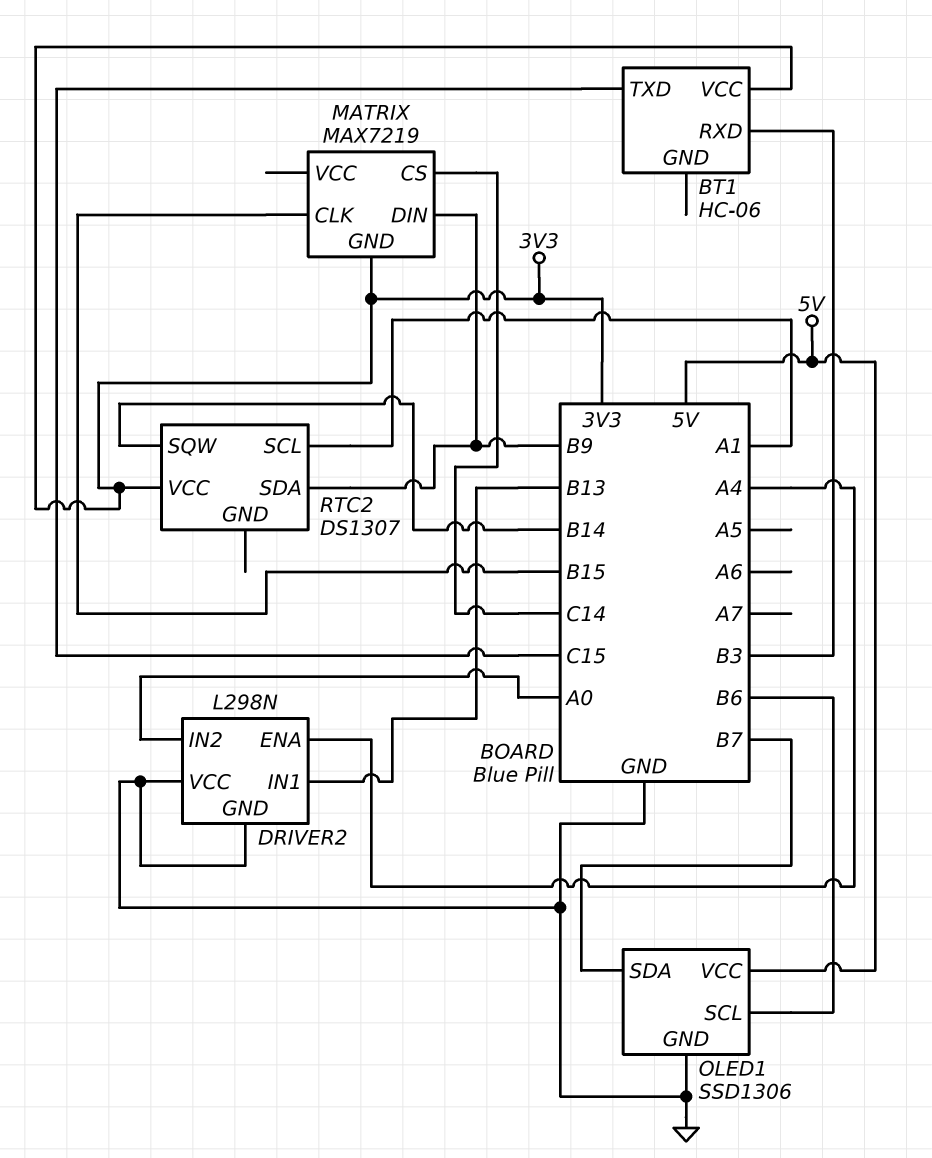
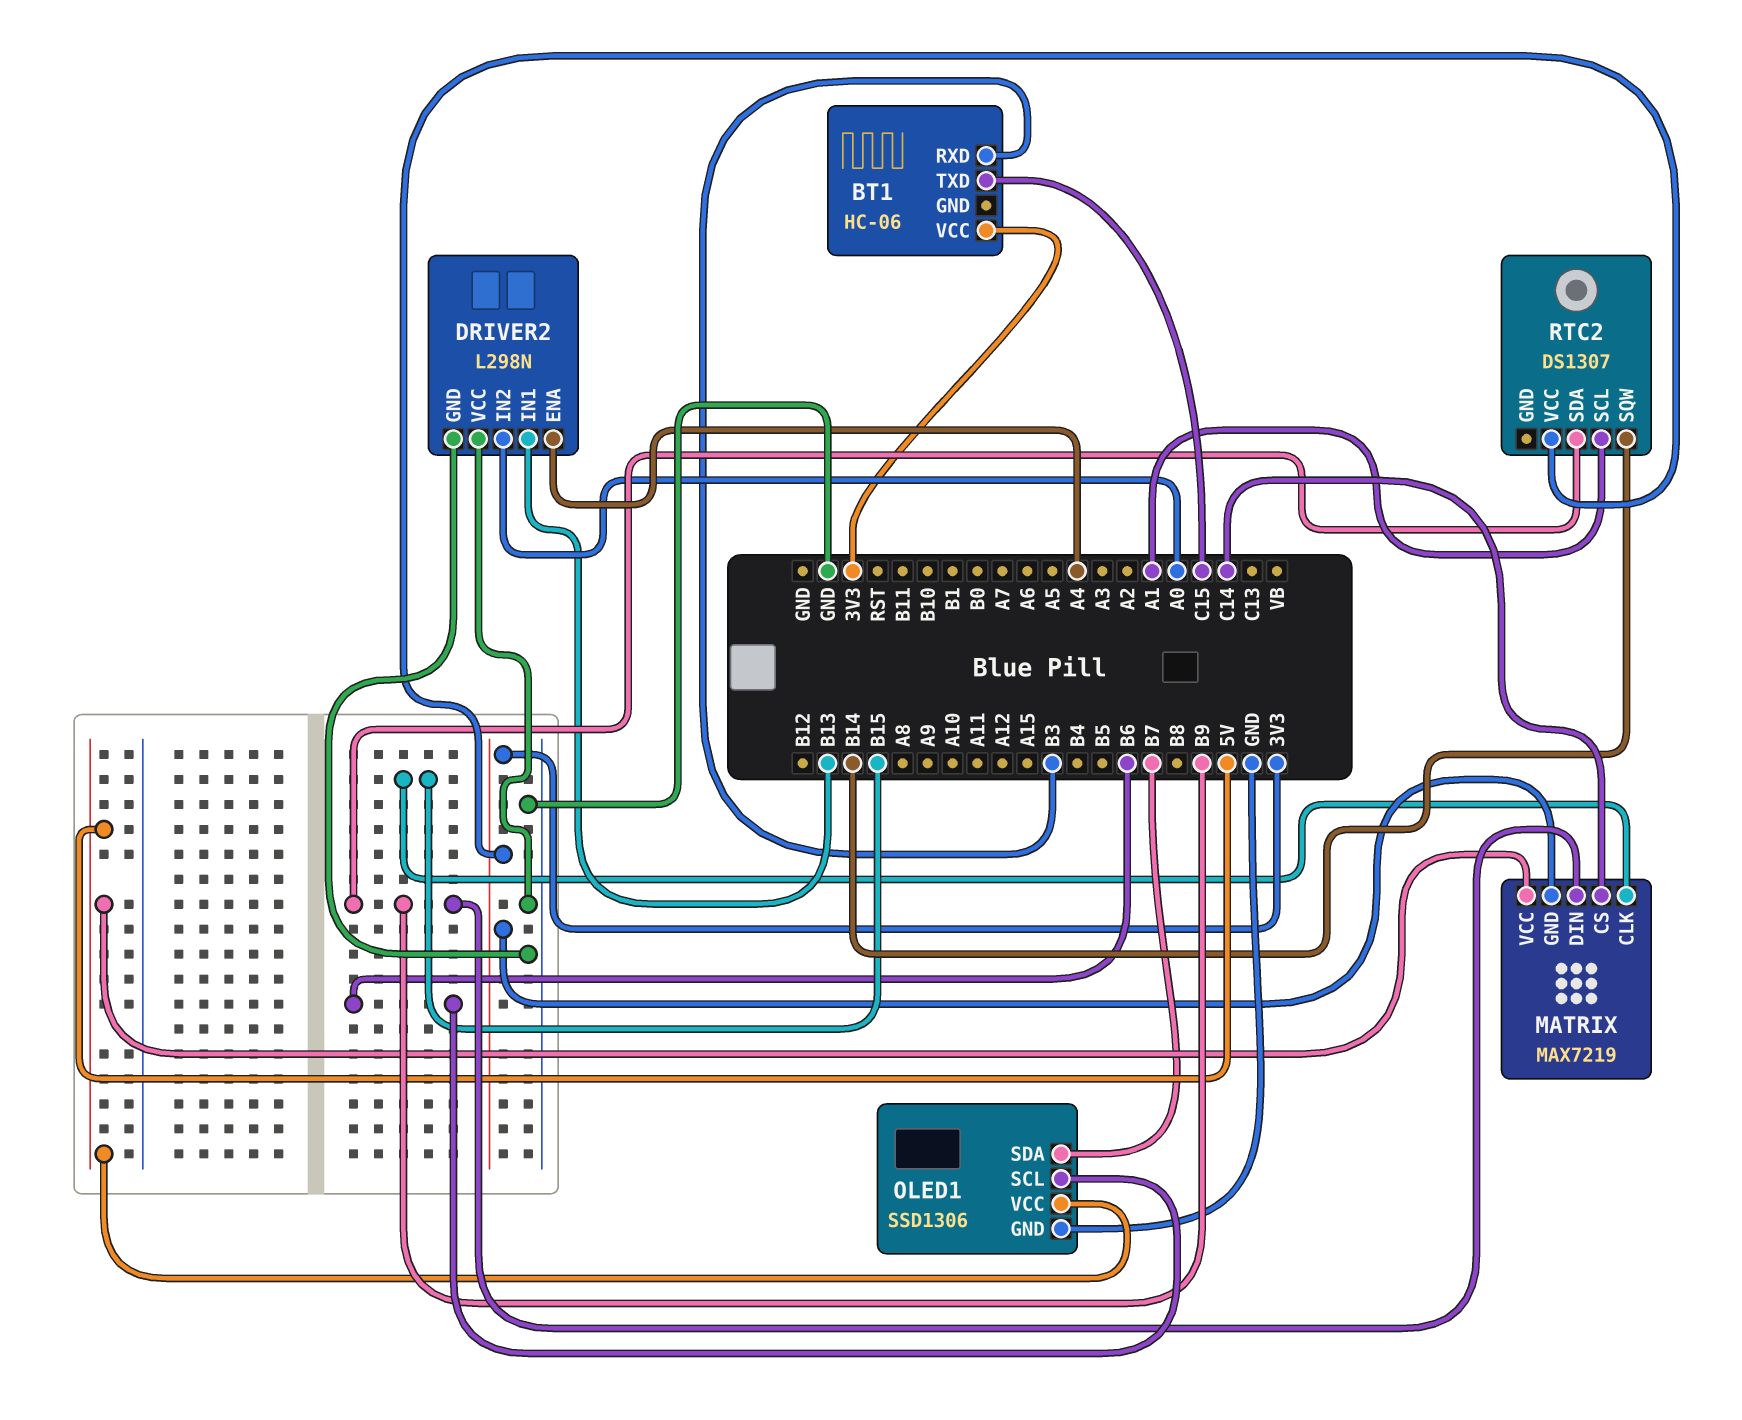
MATRIX pin VCC: none -> 5V

